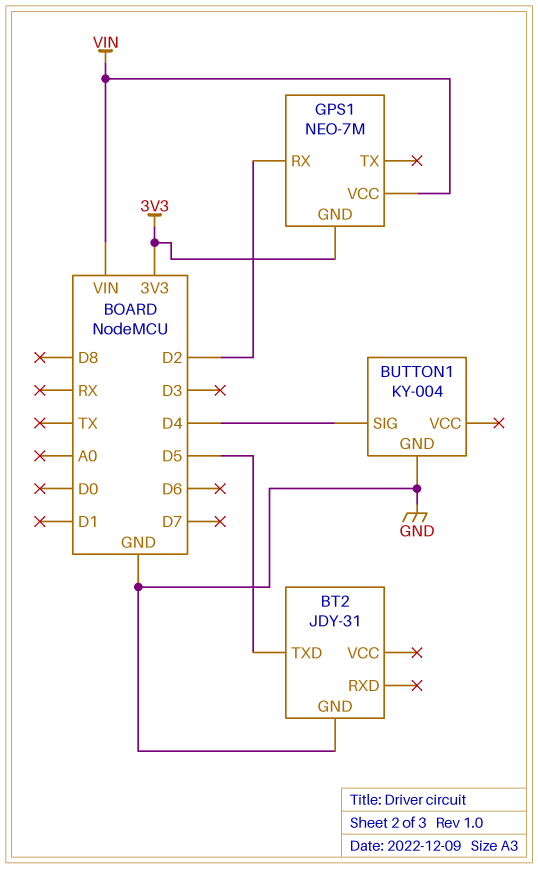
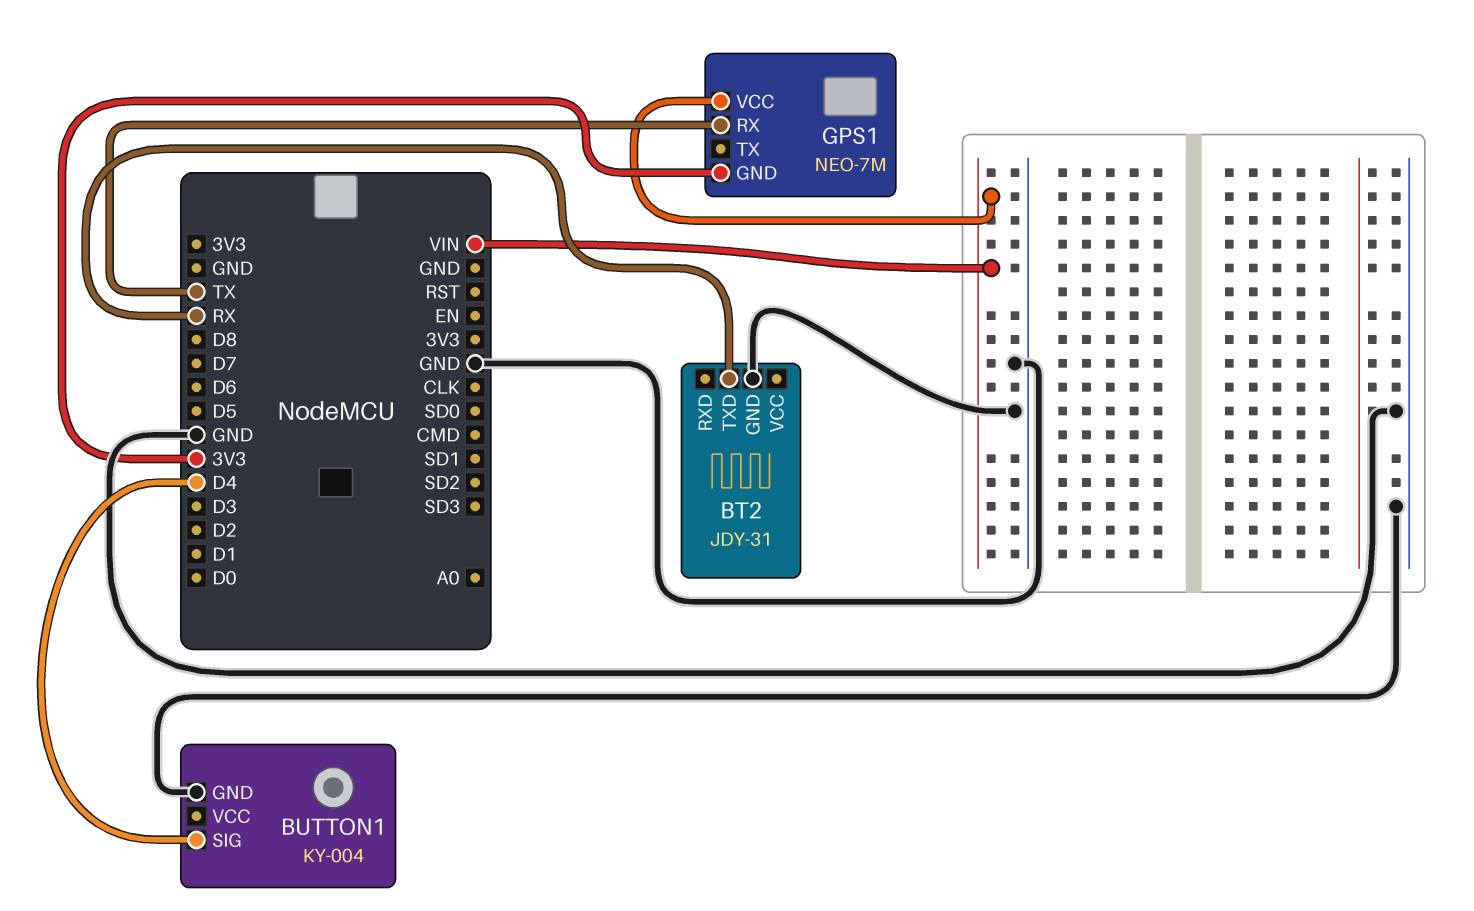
BT2 pin TXD: D5 -> RX
GPS1 pin RX: D2 -> TX

